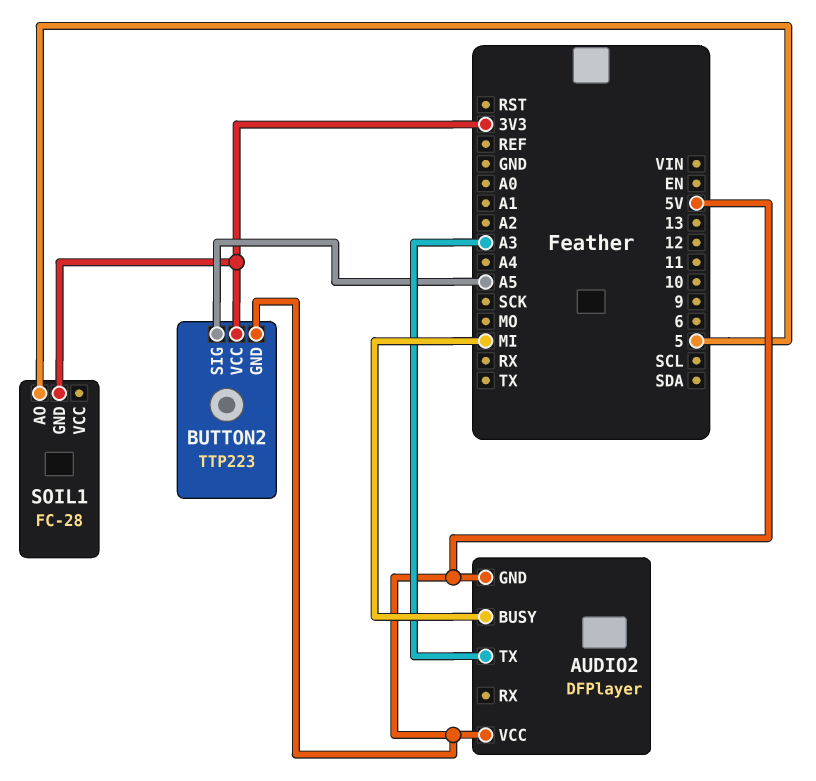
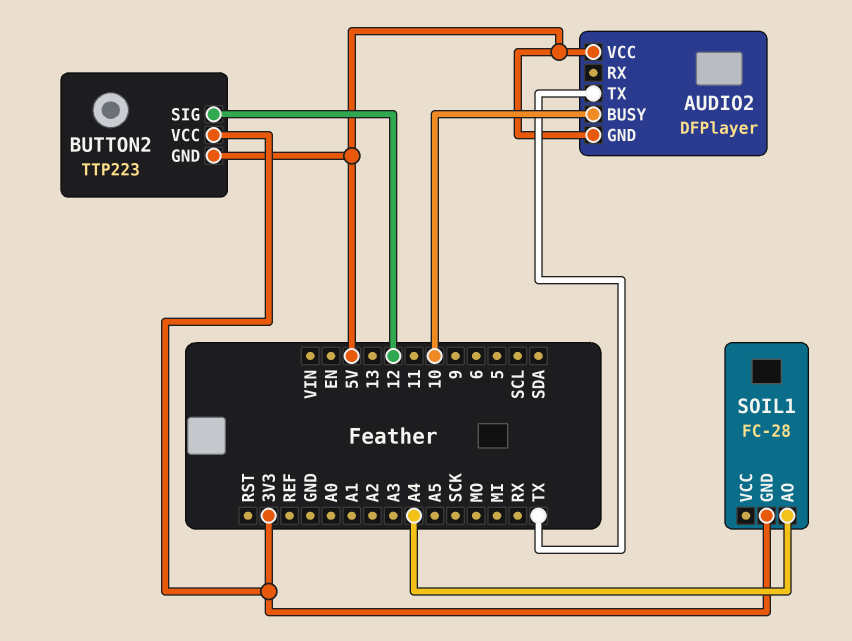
AUDIO2 pin BUSY: MI -> 10
AUDIO2 pin TX: A3 -> TX
BUTTON2 pin SIG: A5 -> 12
SOIL1 pin AO: 5 -> A4

